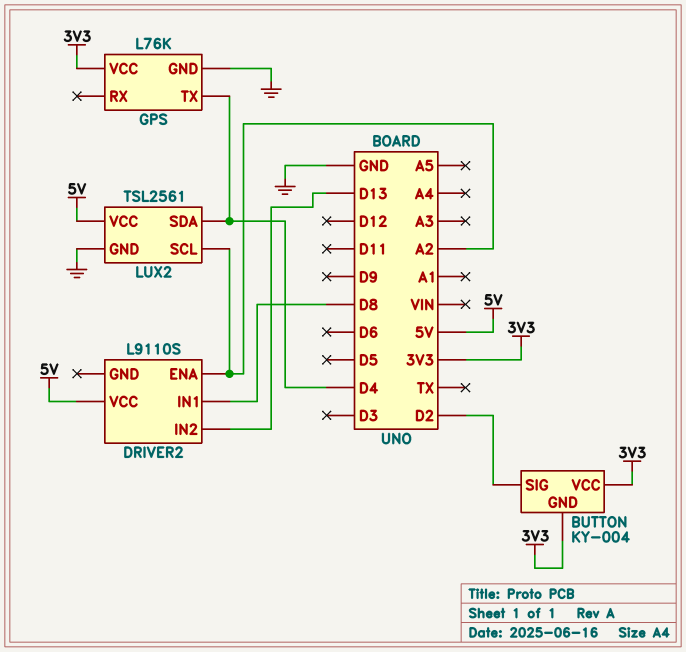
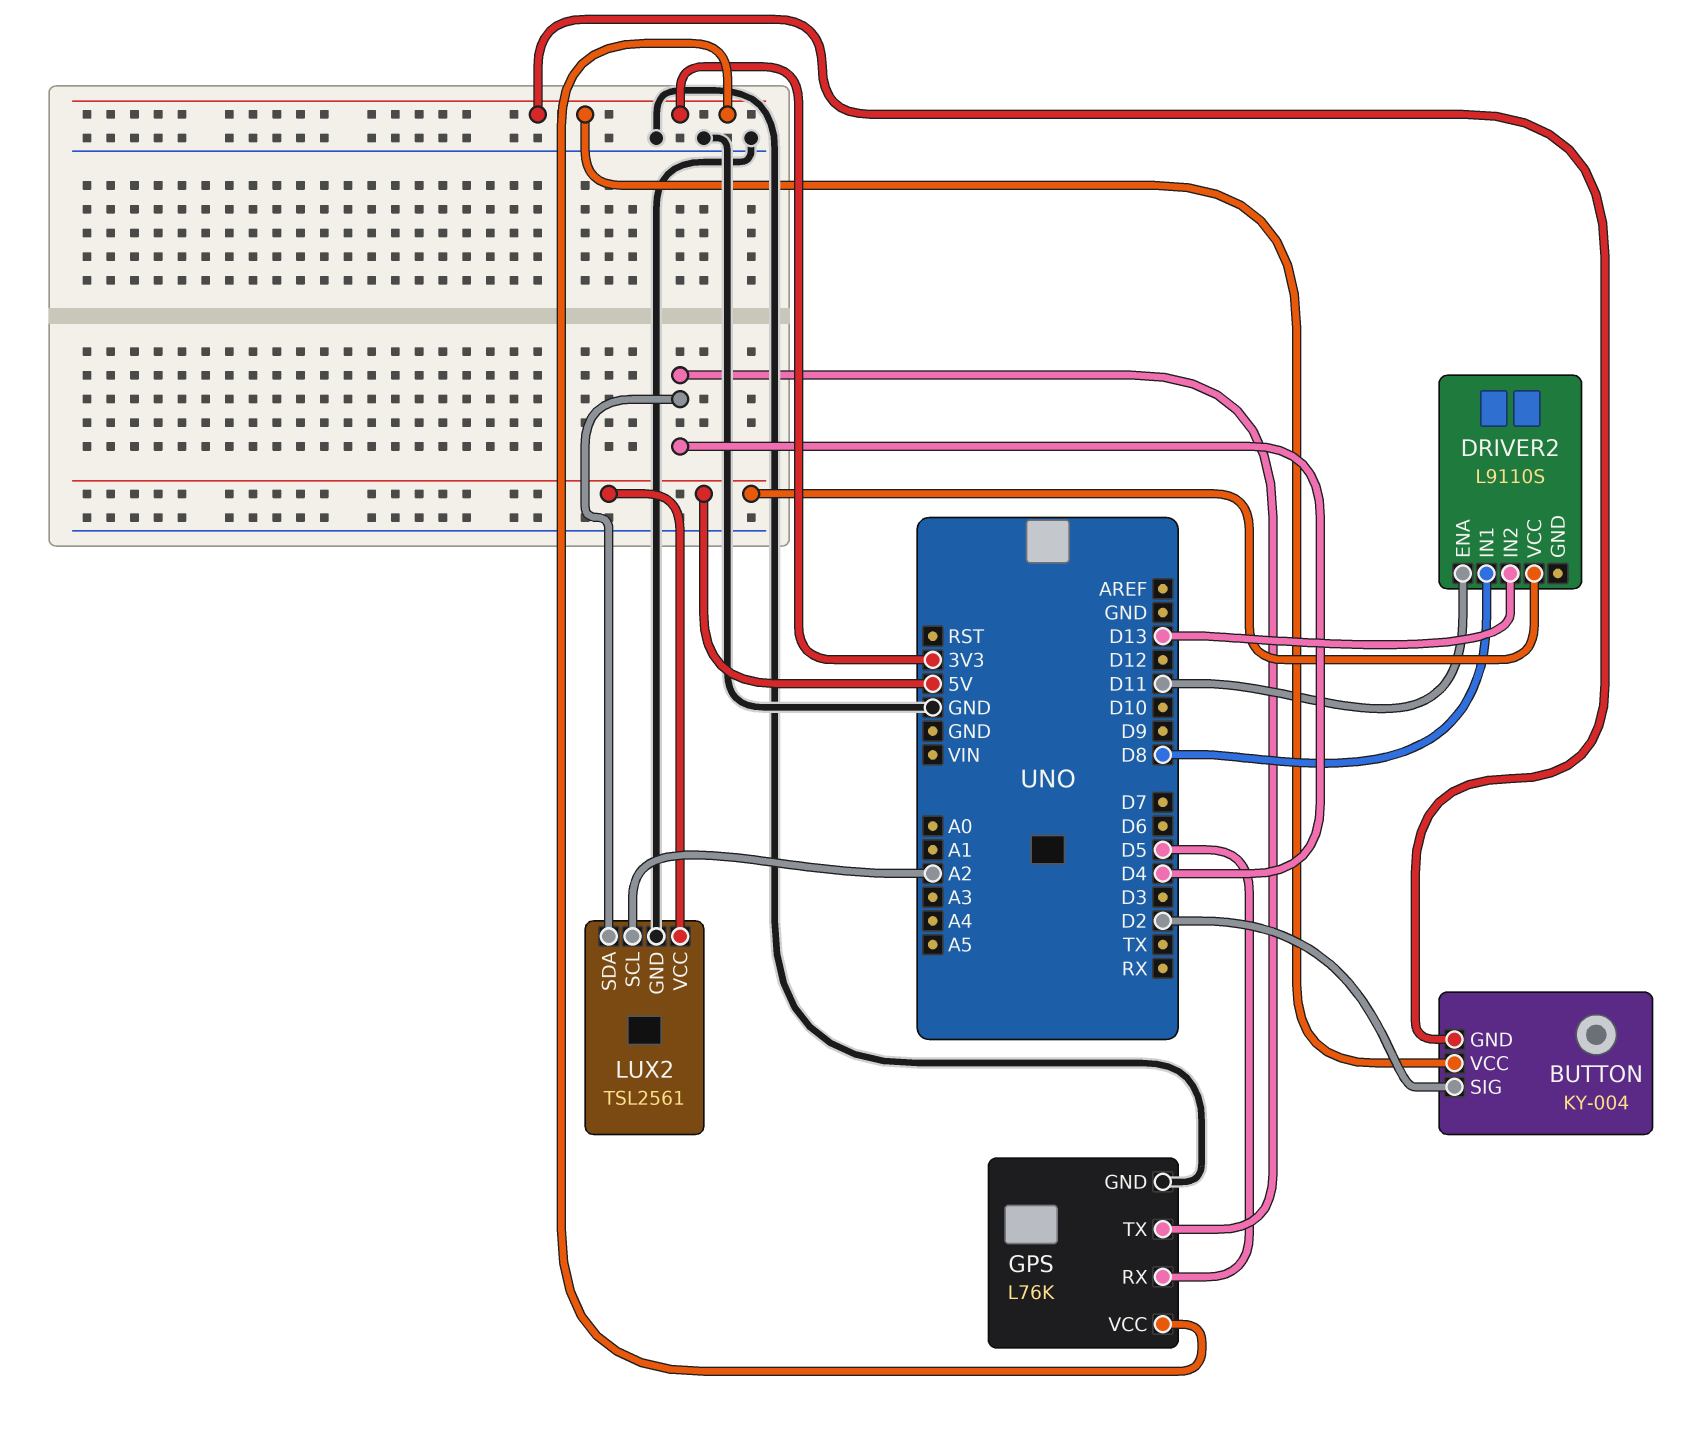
DRIVER2 pin ENA: A2 -> D11
GPS pin RX: none -> D5

